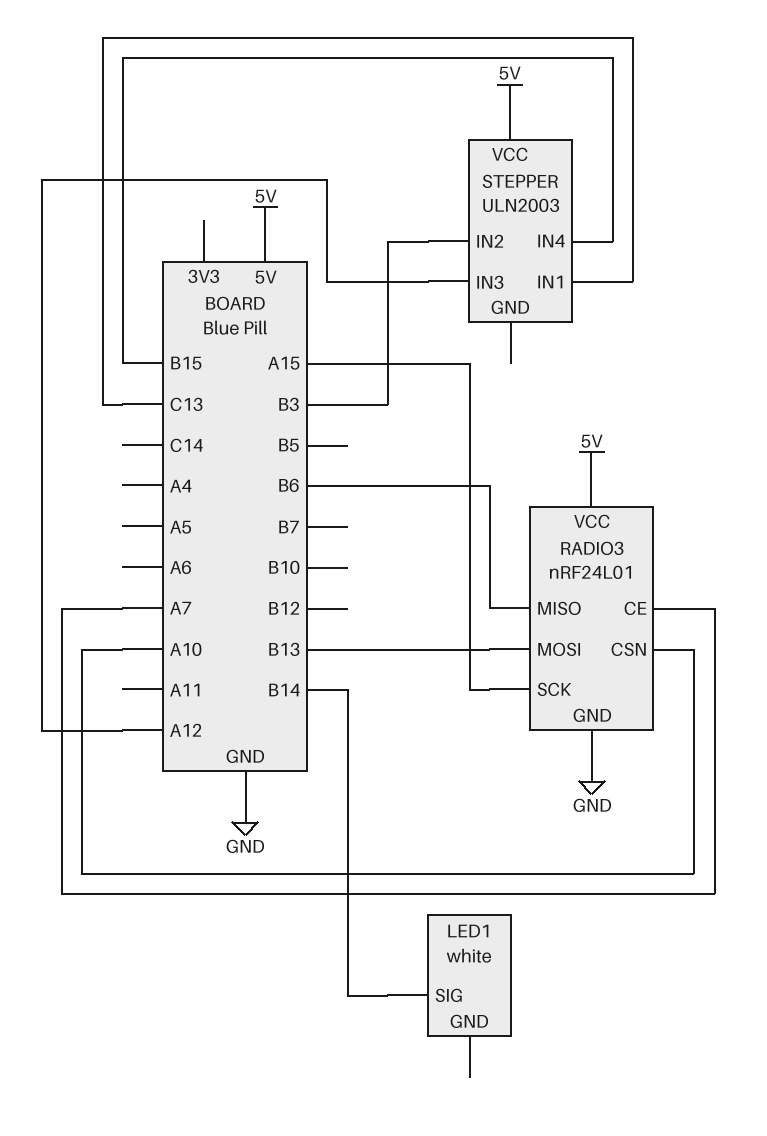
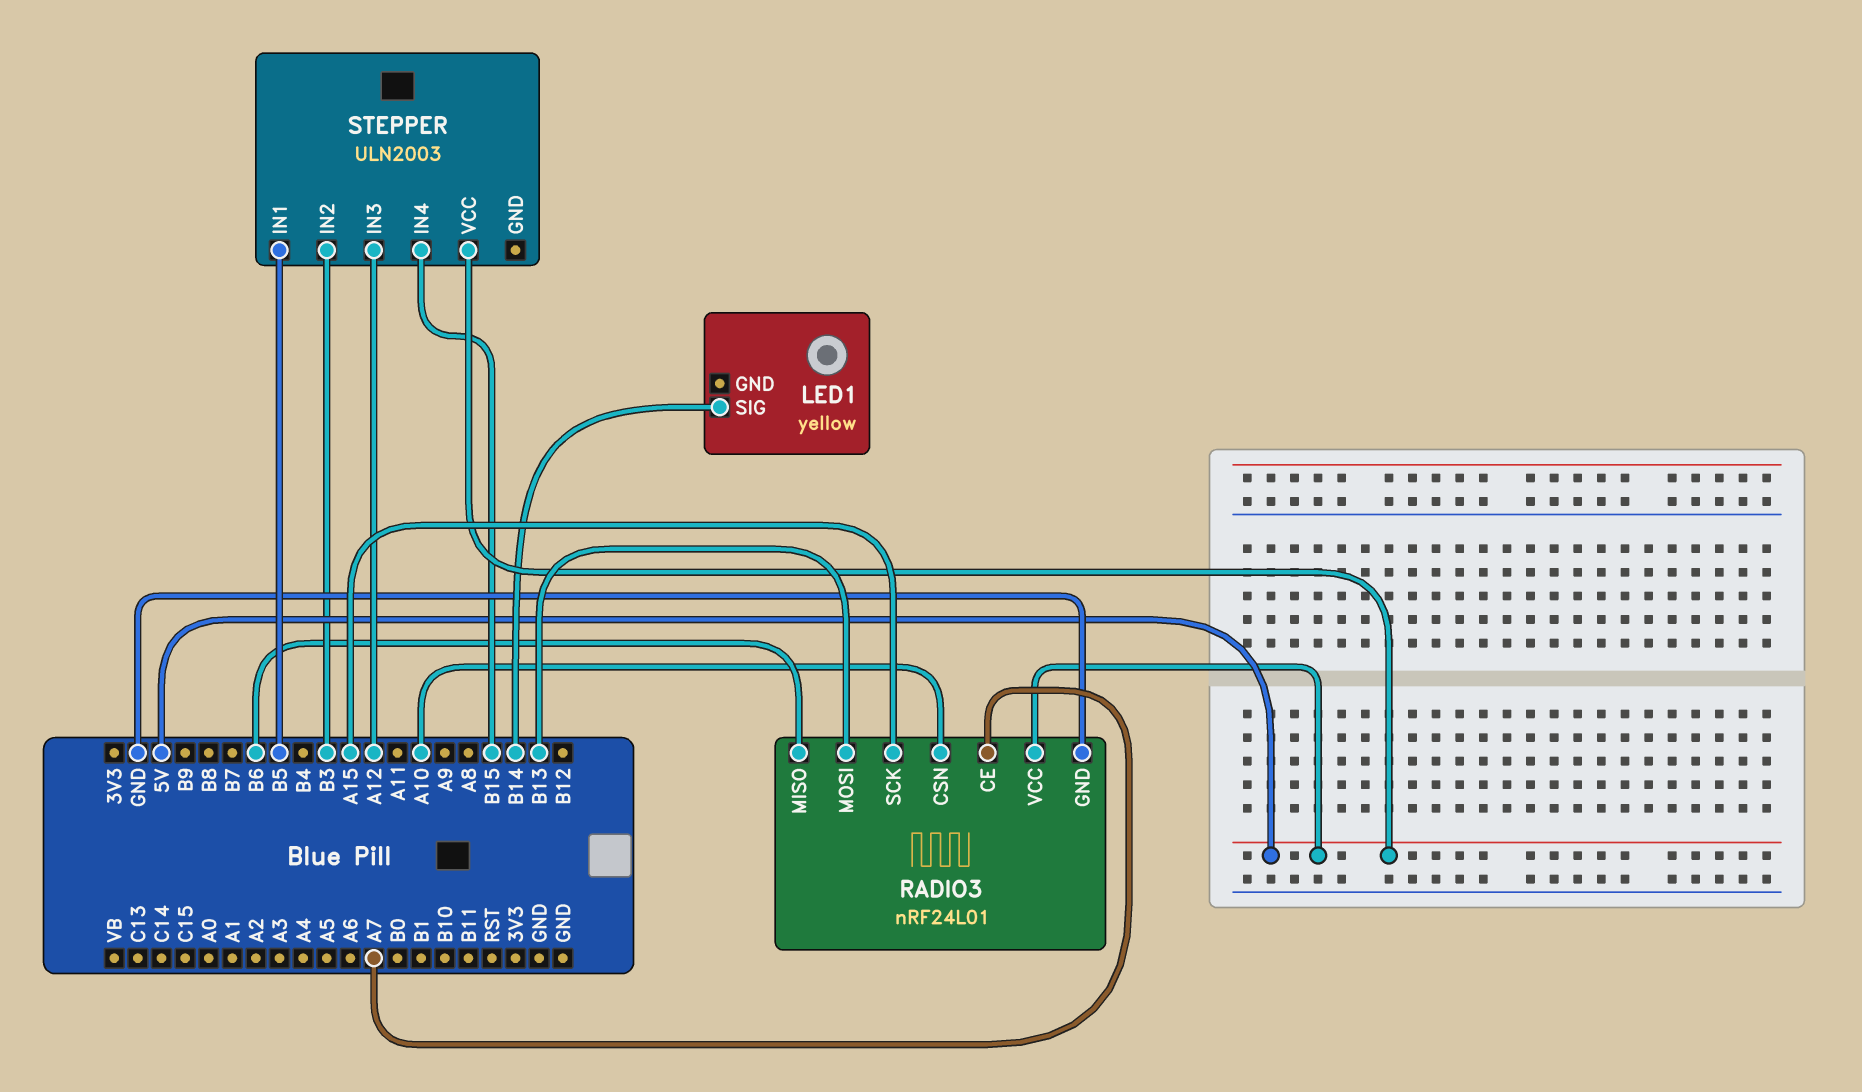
LED1: white -> yellow
STEPPER pin IN1: C13 -> B5

